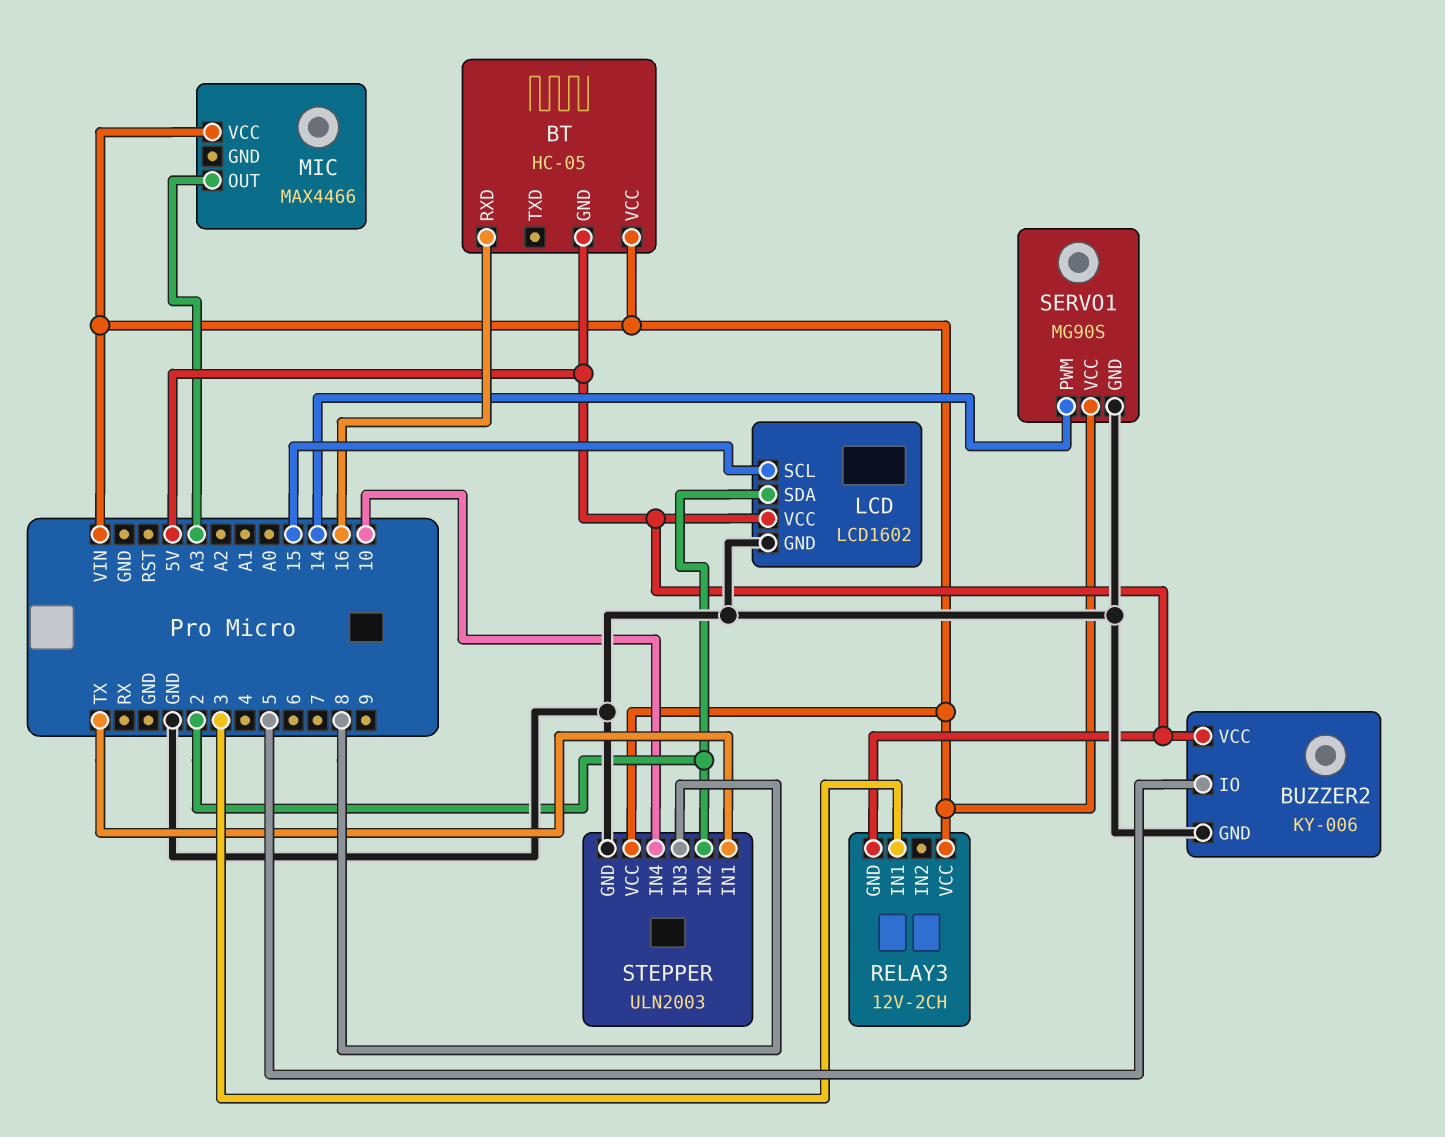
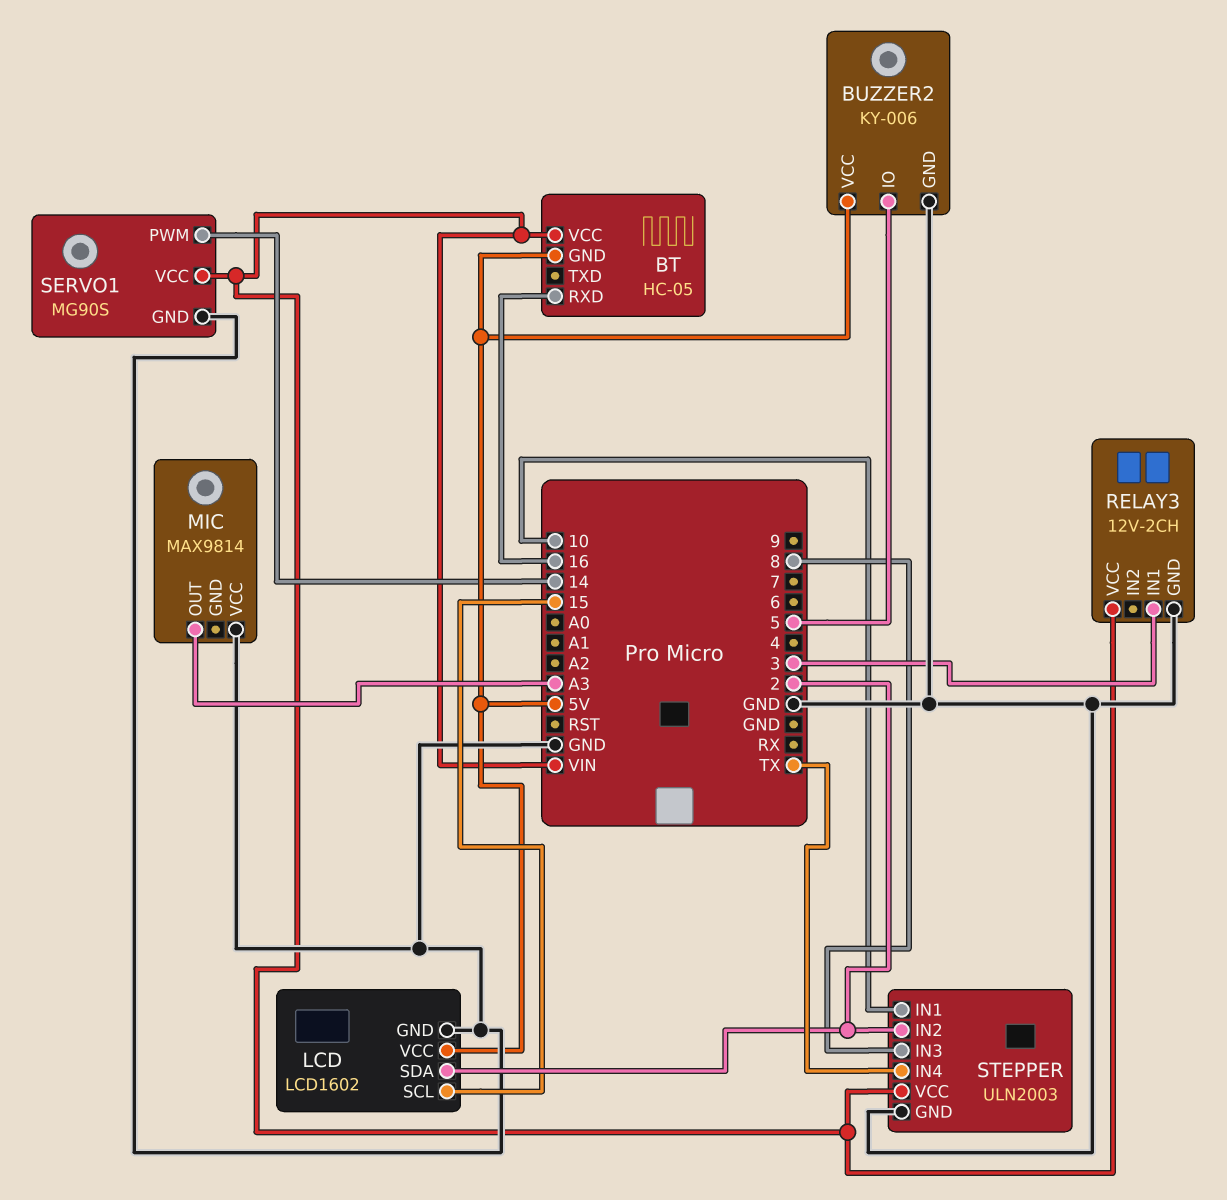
MIC: MAX4466 -> MAX9814
MIC pin VCC: VIN -> GND
RELAY3 pin GND: 5V -> GND
STEPPER pin IN1: TX -> 10
STEPPER pin IN4: 10 -> TX

